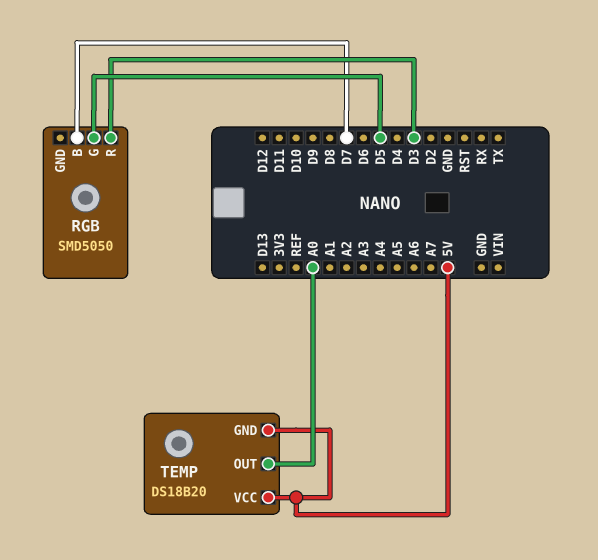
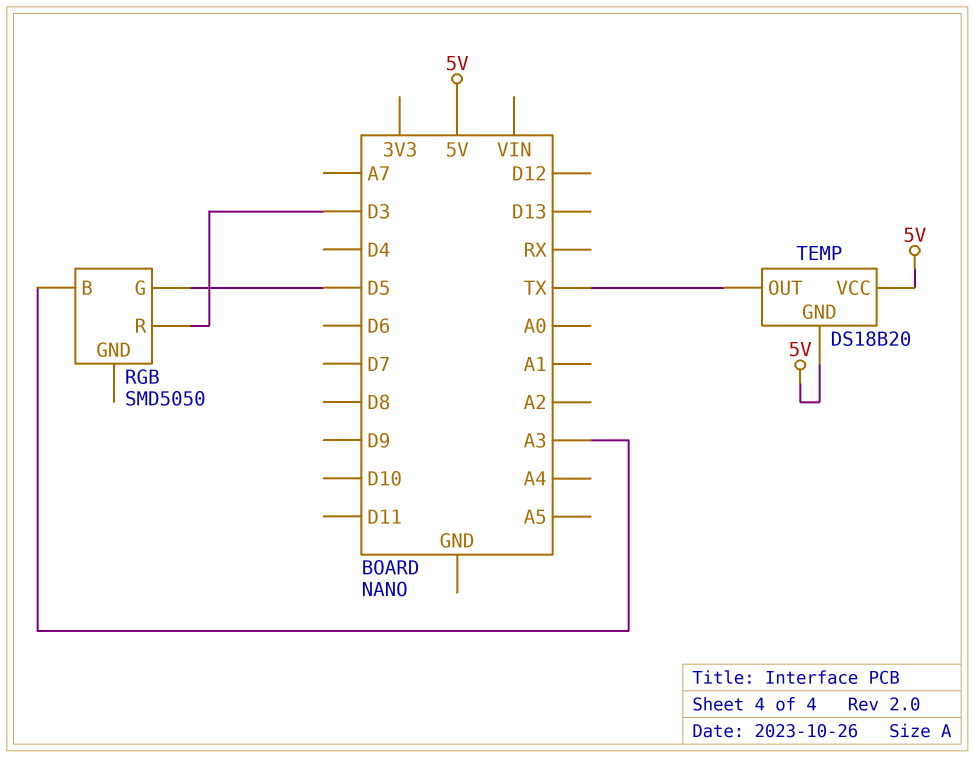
RGB pin B: D7 -> A3
TEMP pin OUT: A0 -> TX

